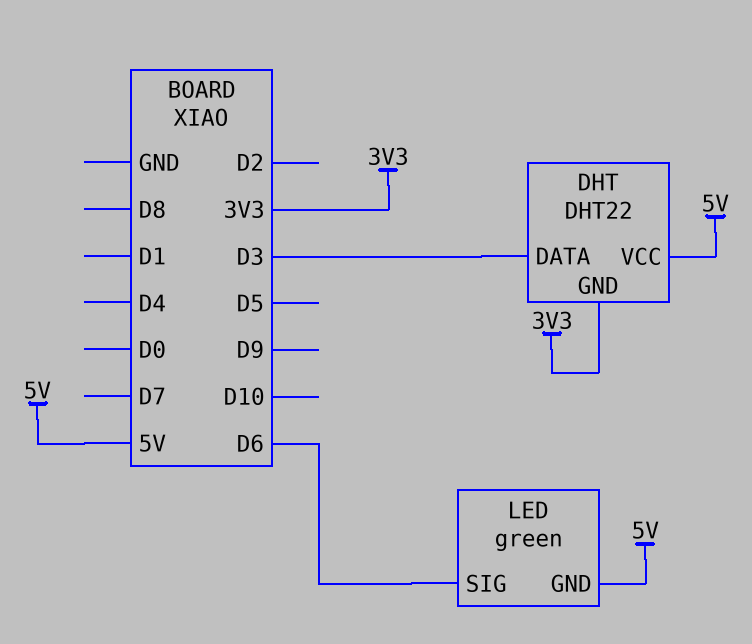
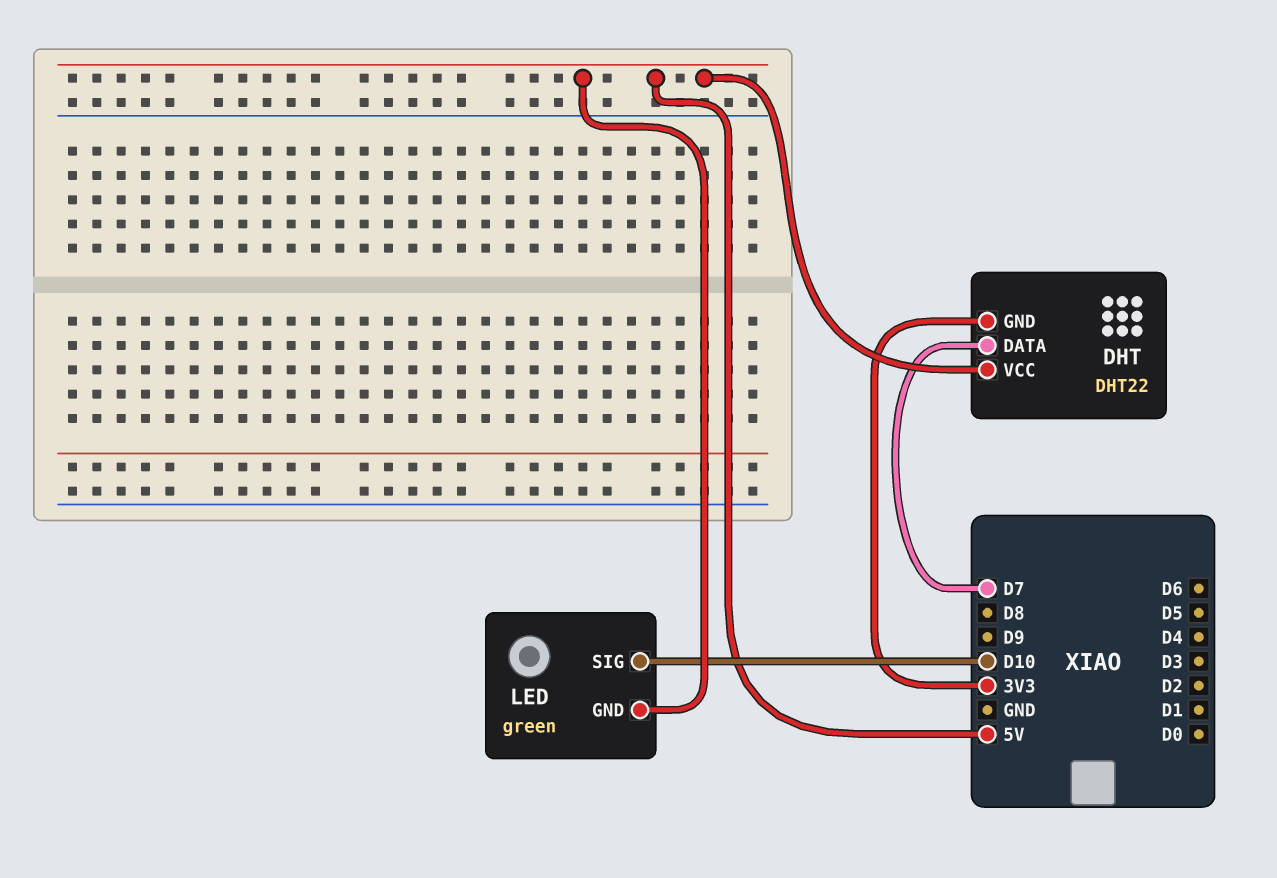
DHT pin DATA: D3 -> D7
LED pin SIG: D6 -> D10

